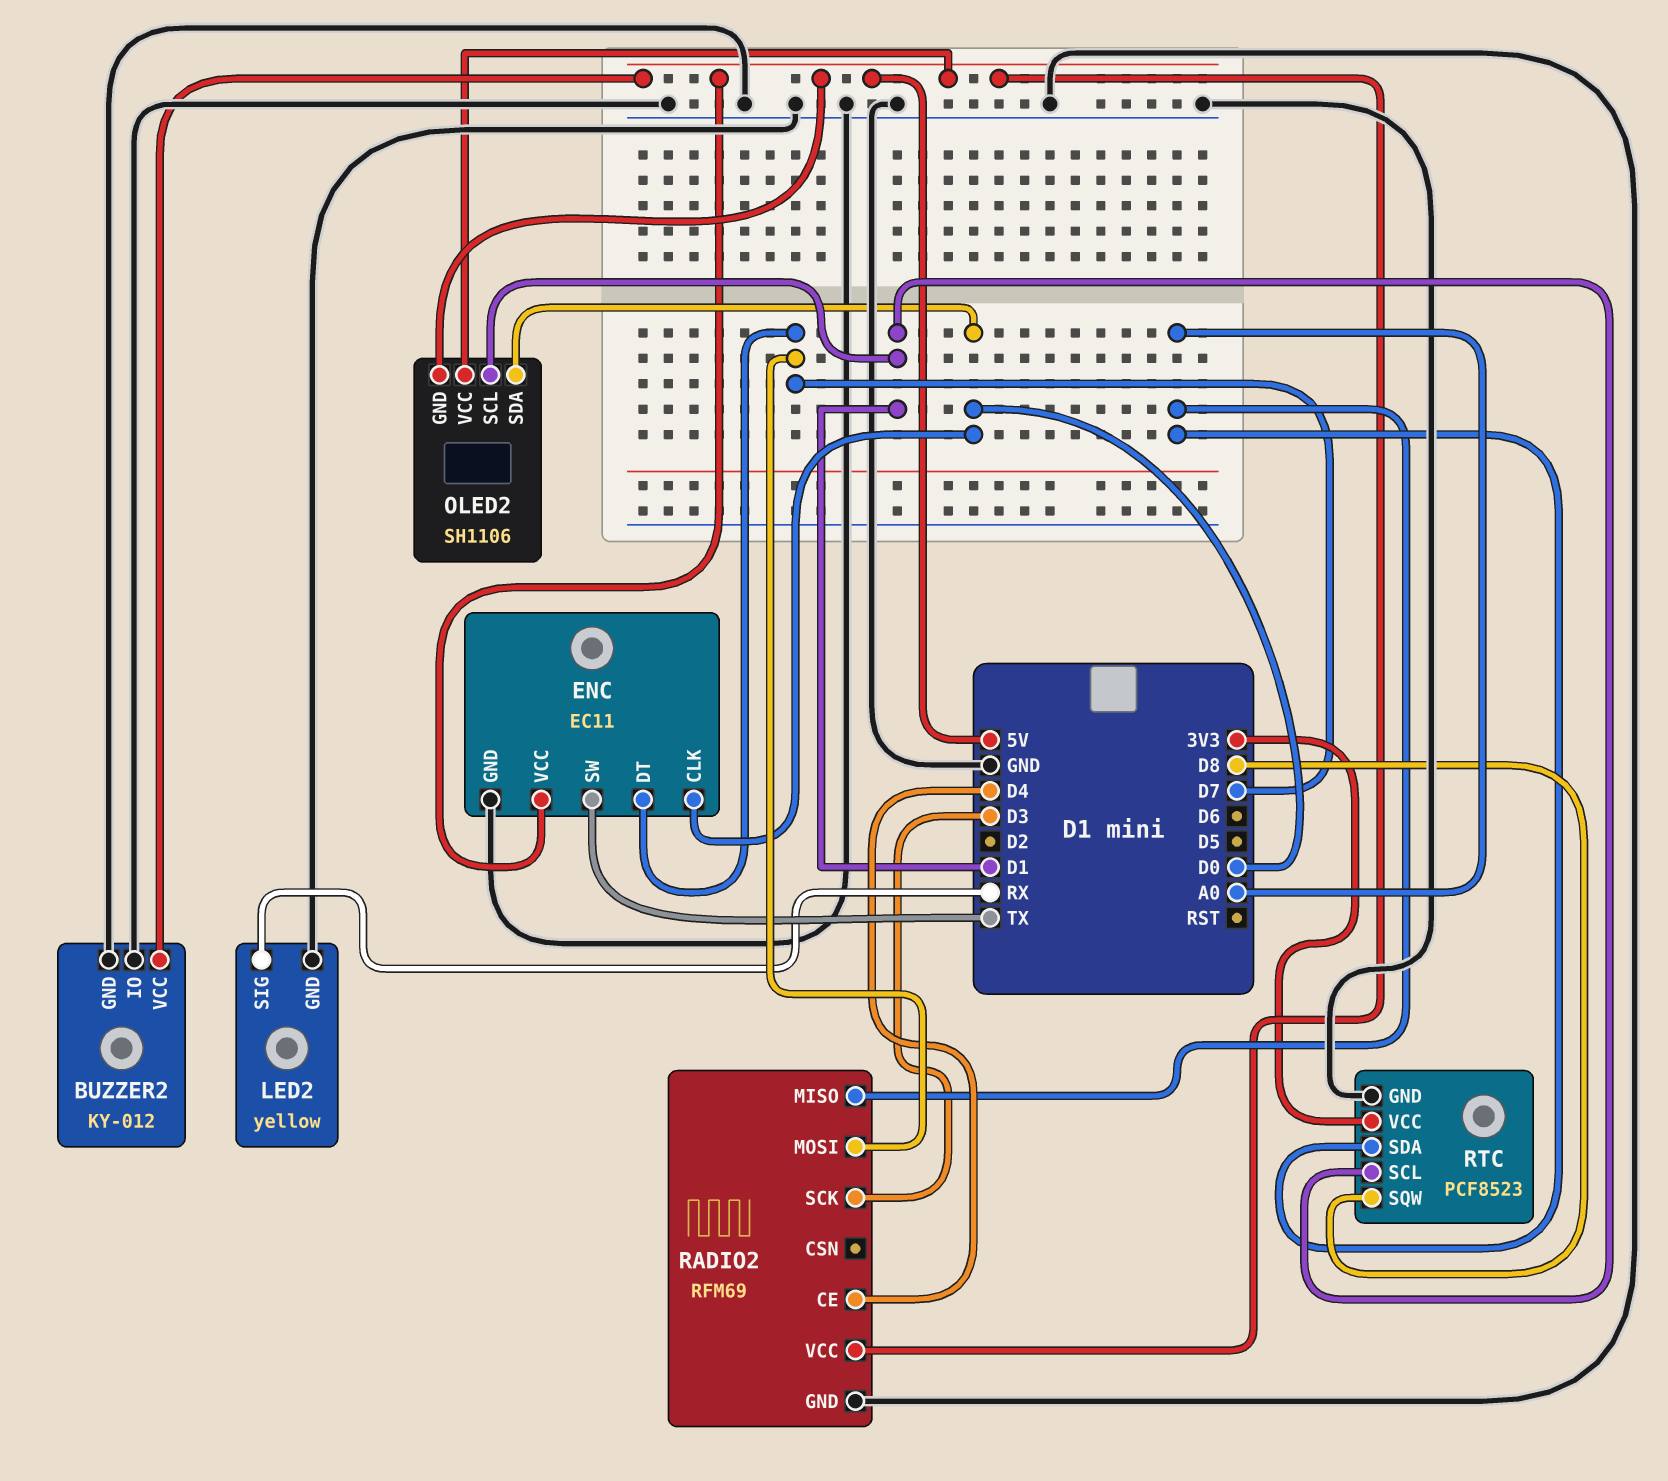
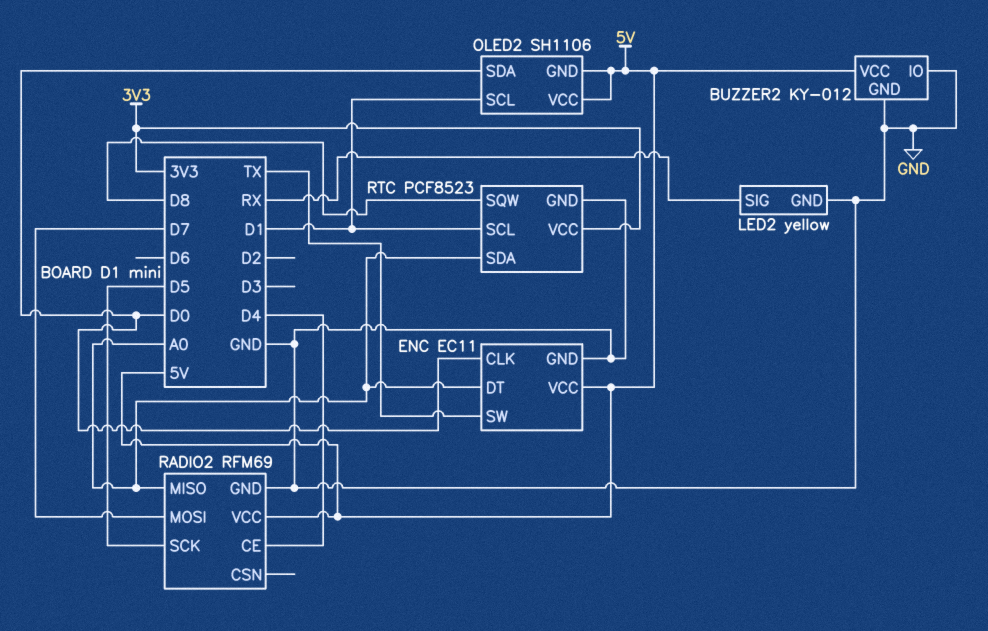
ENC pin DT: D7 -> A0
RADIO2 pin SCK: D3 -> D5

